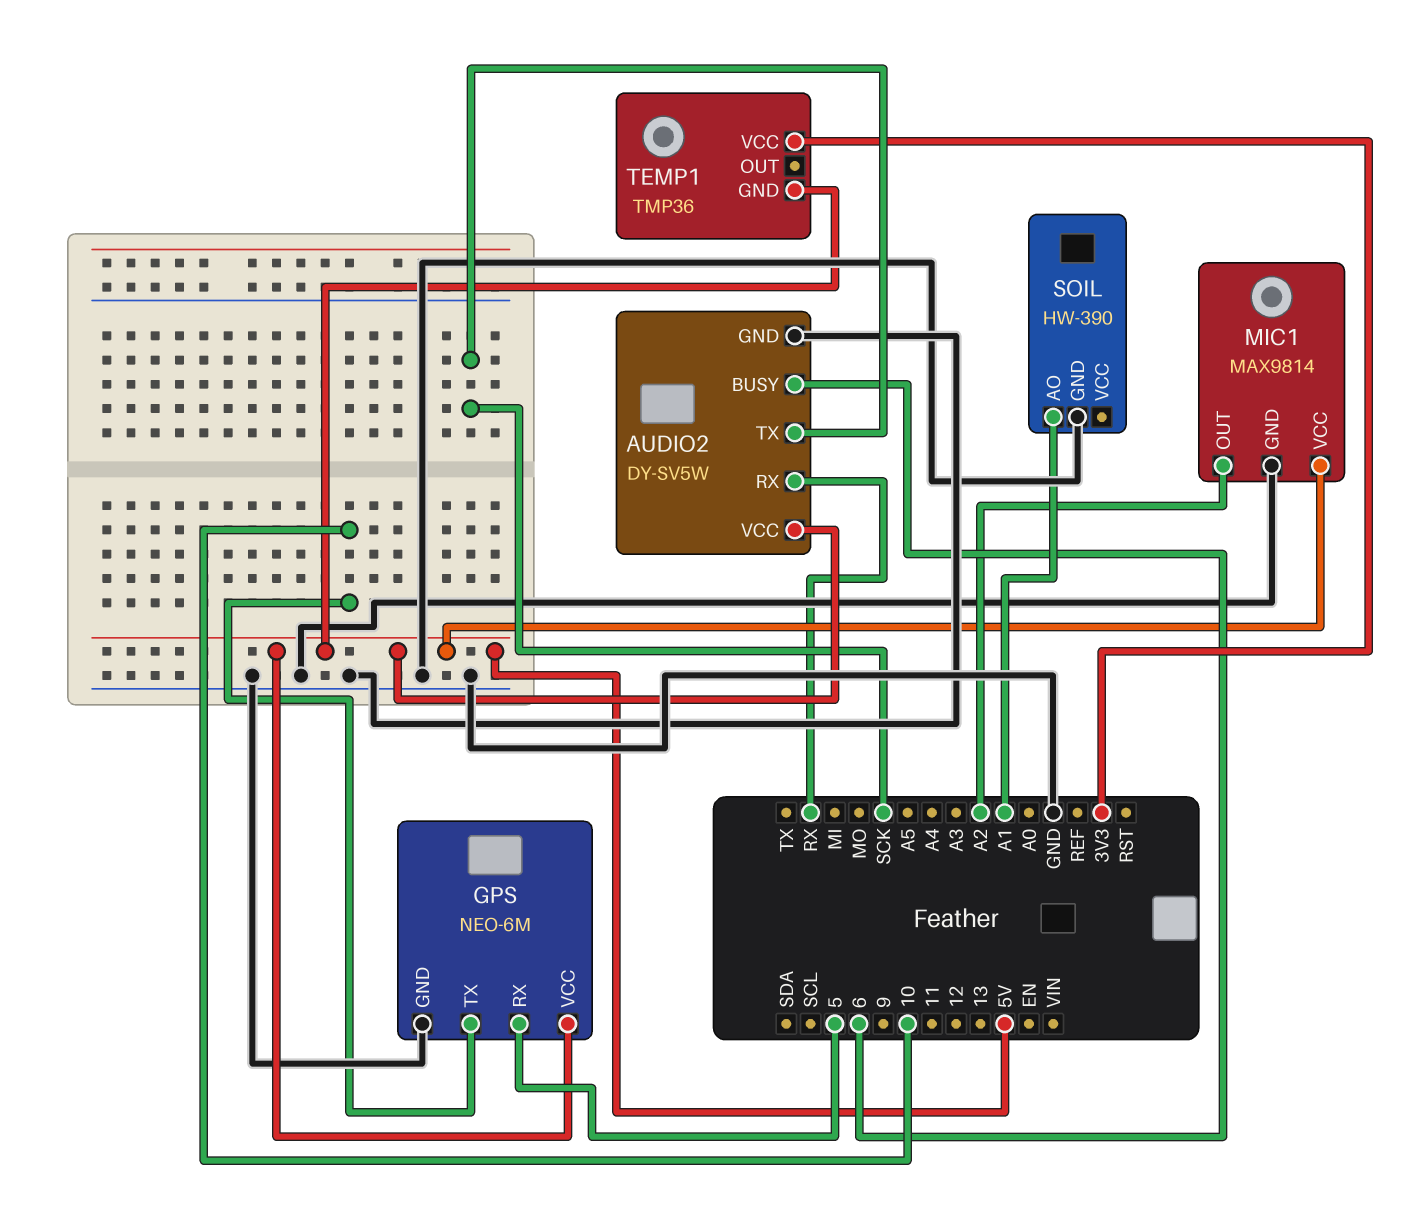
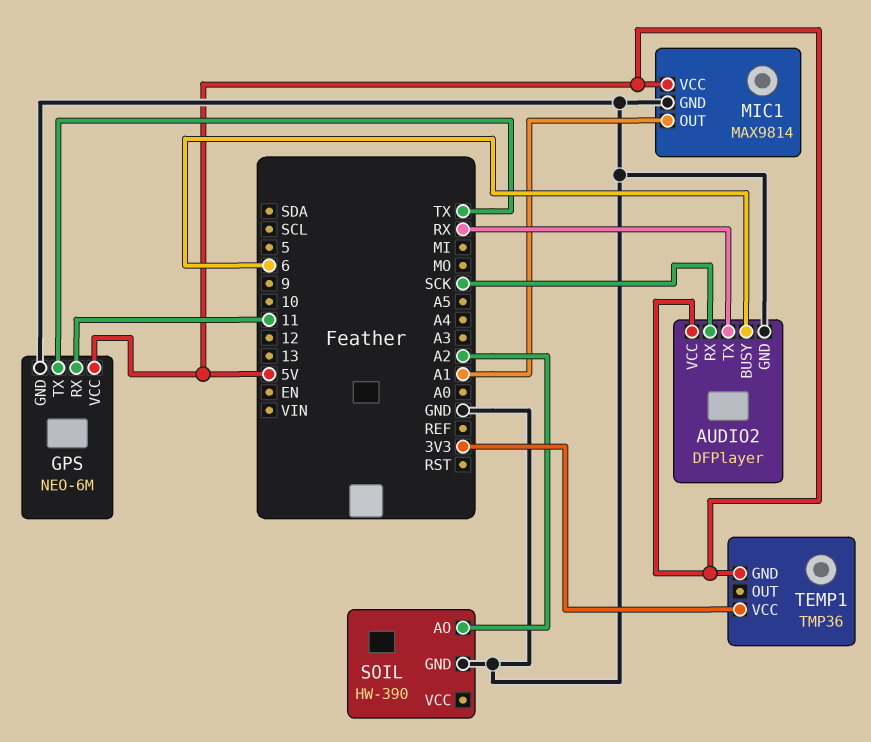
AUDIO2: DY-SV5W -> DFPlayer
AUDIO2 pin RX: RX -> SCK
AUDIO2 pin TX: SCK -> RX
GPS pin RX: 5 -> 11
GPS pin TX: 10 -> TX
MIC1 pin OUT: A2 -> A1
SOIL pin AO: A1 -> A2

